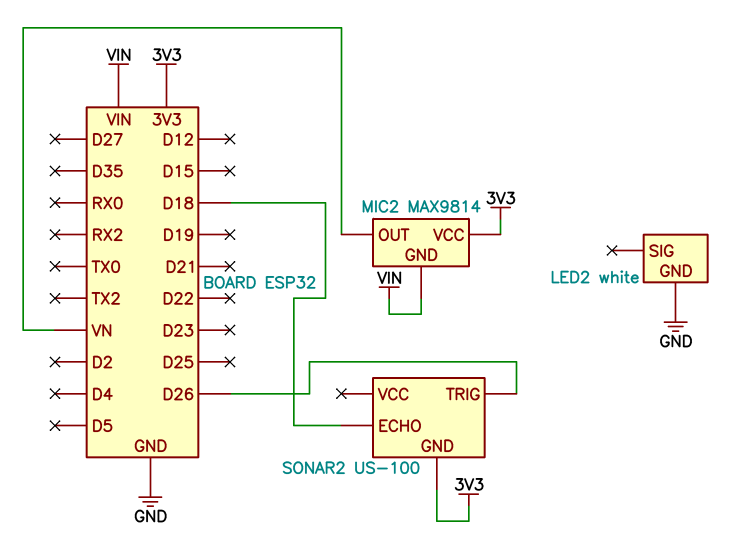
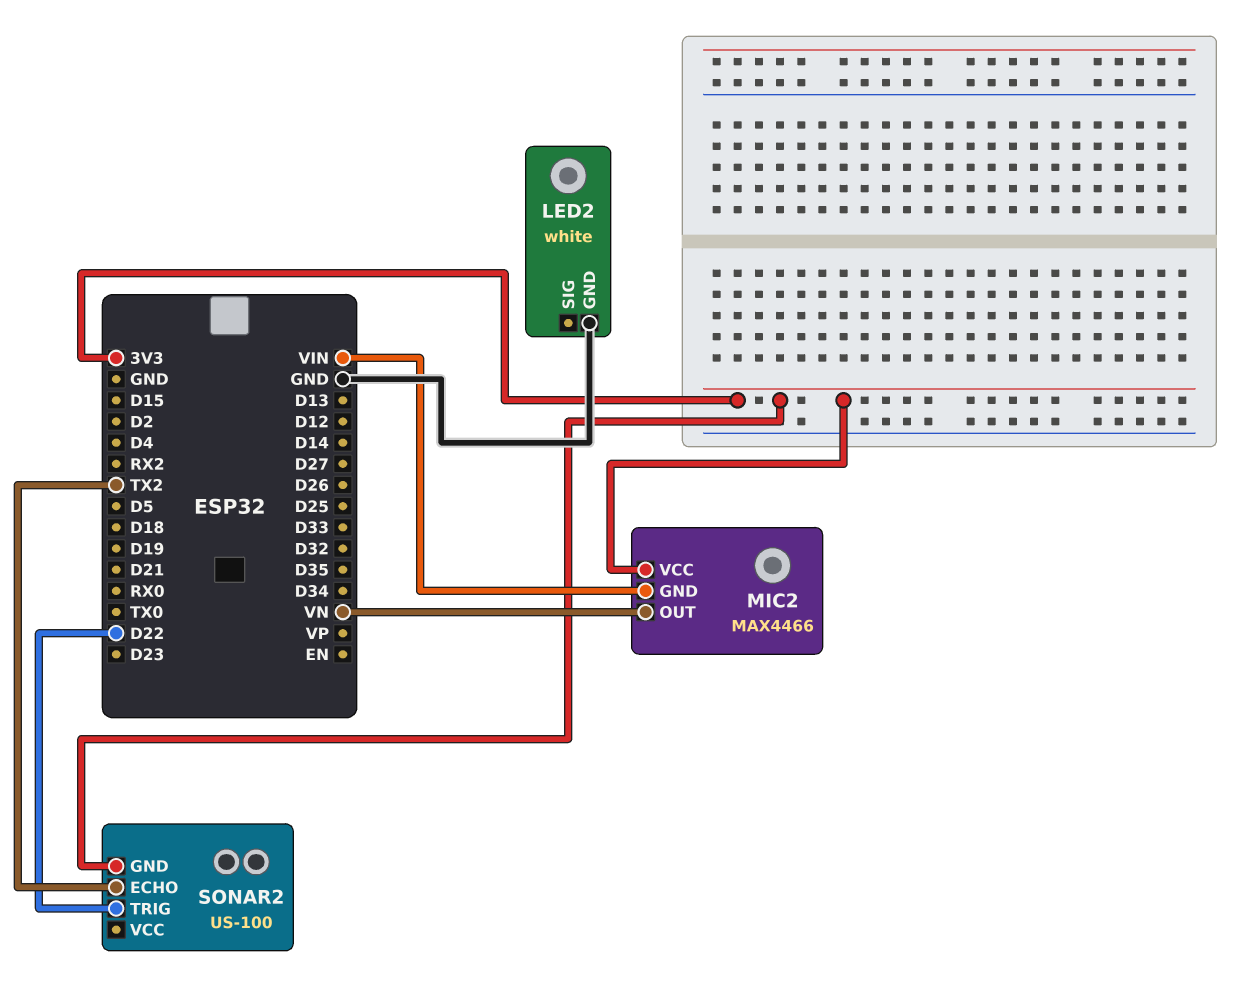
MIC2: MAX9814 -> MAX4466
SONAR2 pin ECHO: D18 -> TX2
SONAR2 pin TRIG: D26 -> D22

